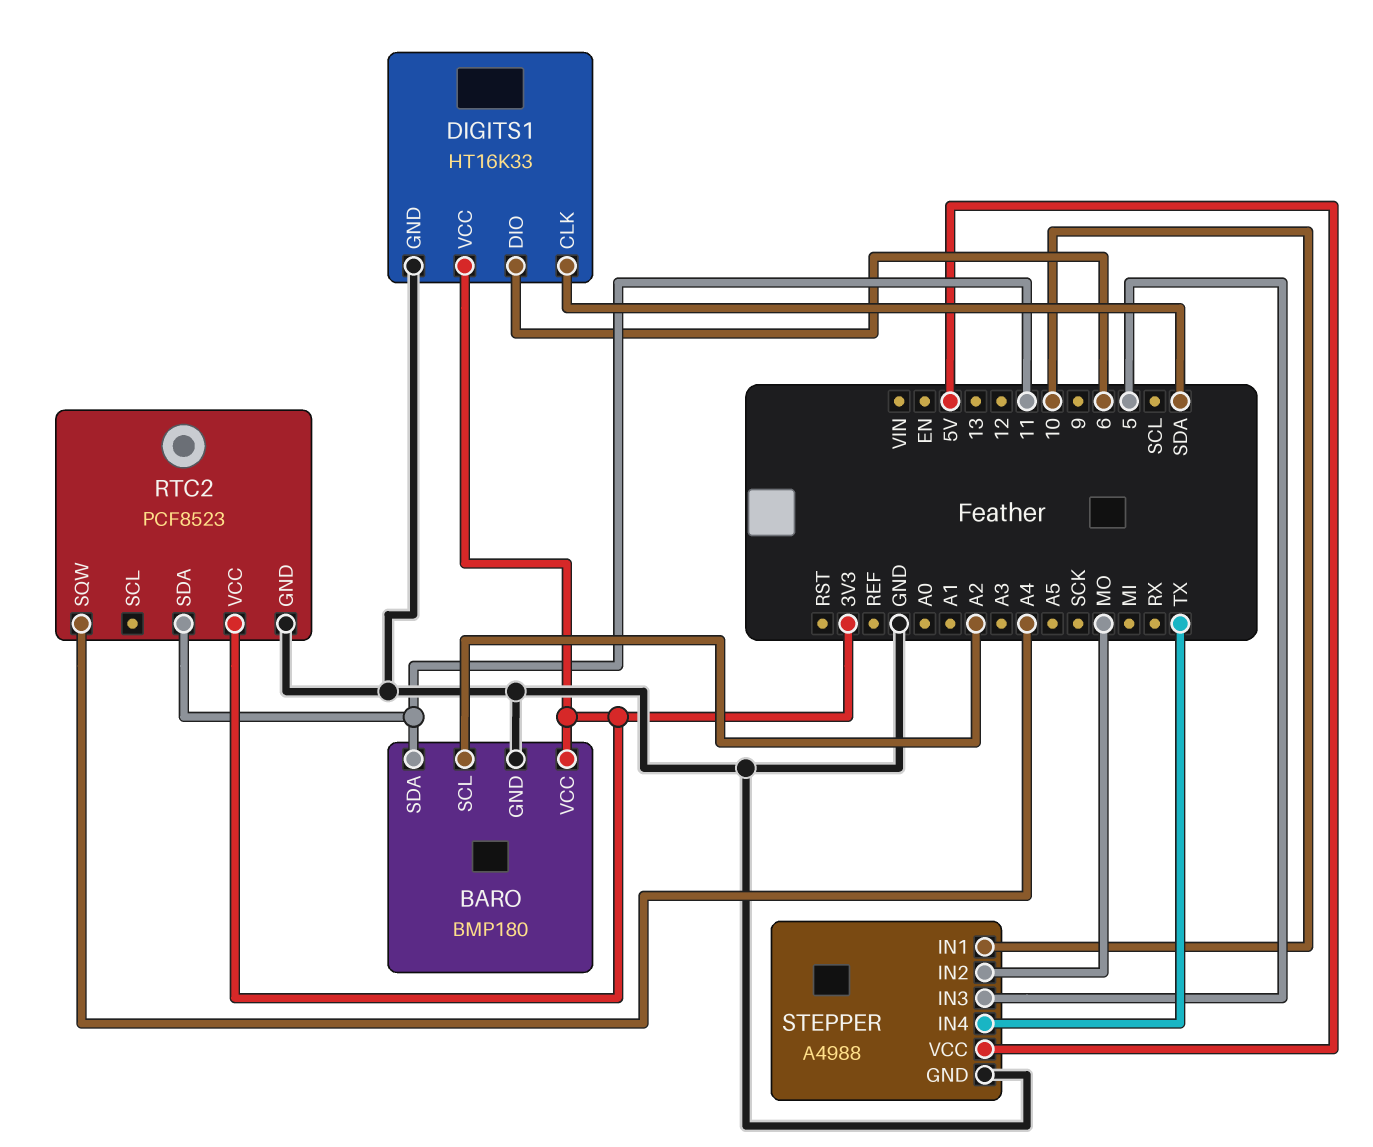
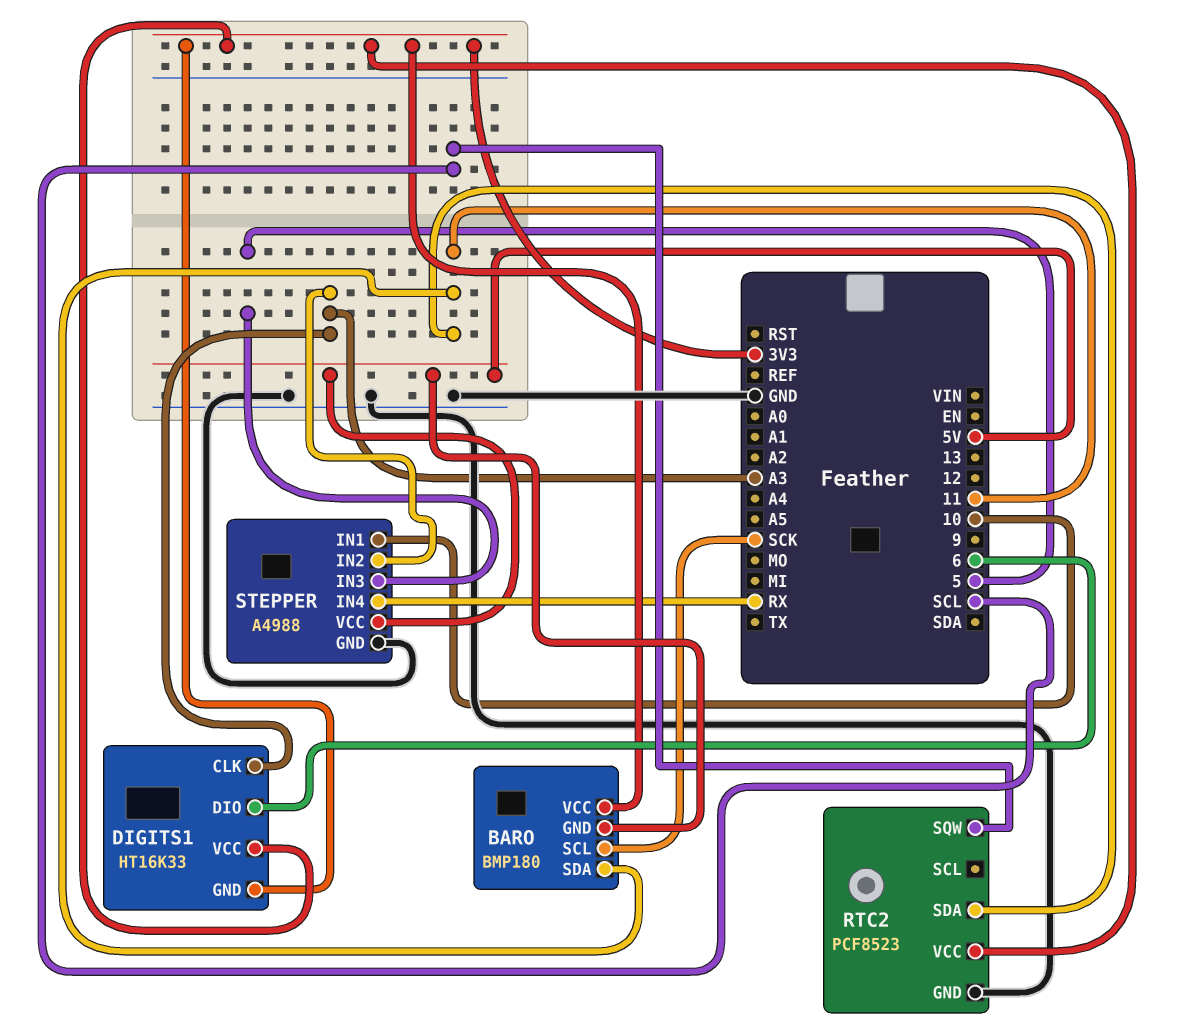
BARO pin GND: GND -> 5V
BARO pin SCL: A2 -> SCK
DIGITS1 pin CLK: SDA -> A3
DIGITS1 pin GND: GND -> 3V3
RTC2 pin SQW: A4 -> SCL
STEPPER pin IN2: MO -> A3
STEPPER pin IN4: TX -> RX

